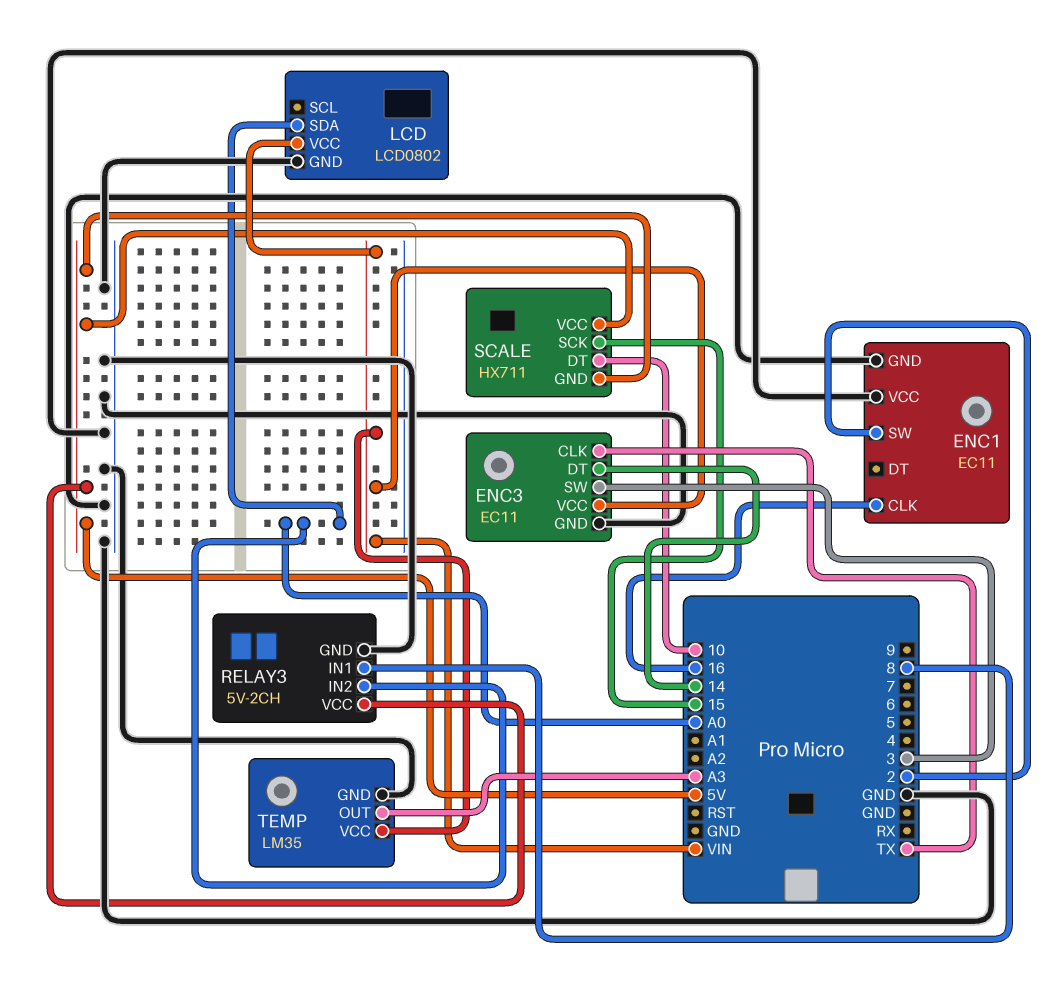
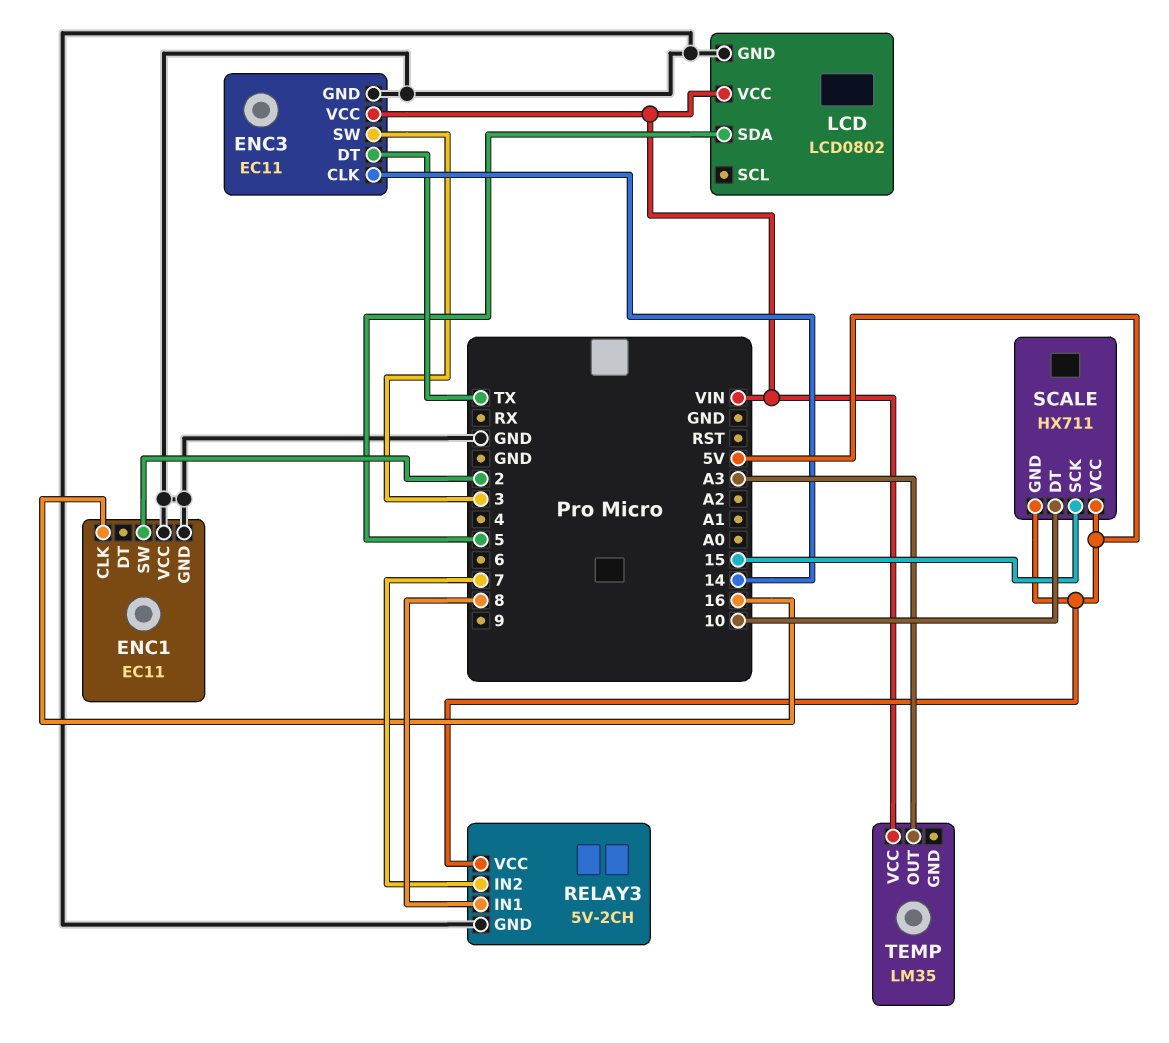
ENC3 pin CLK: TX -> 14
ENC3 pin DT: 14 -> TX
LCD pin SDA: A0 -> 5
RELAY3 pin IN2: A0 -> 7
TEMP pin GND: GND -> none

